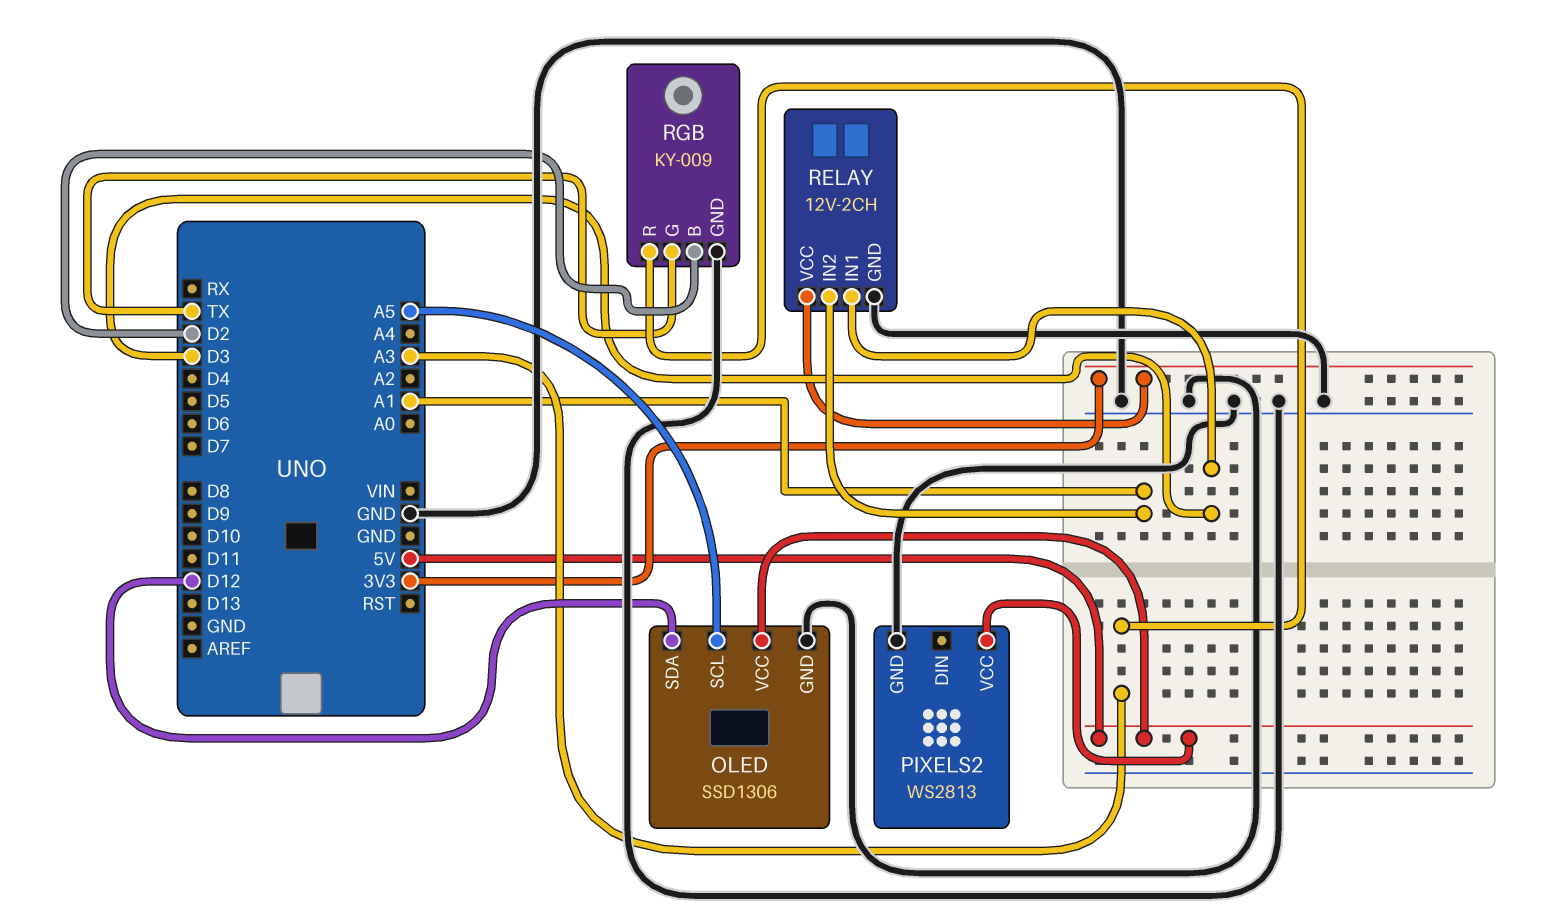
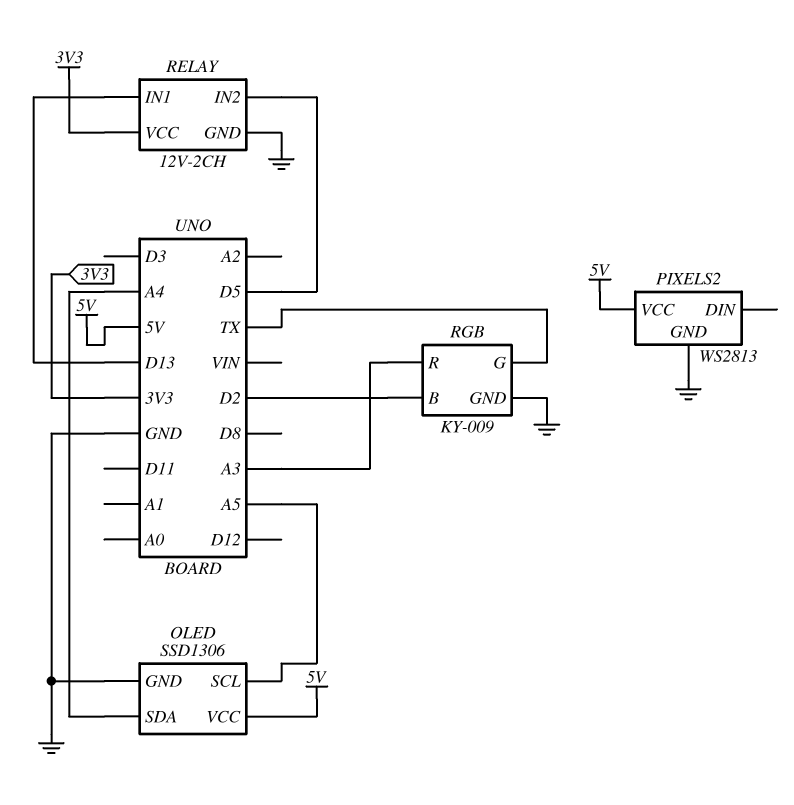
OLED pin SDA: D12 -> A4
RELAY pin IN1: D3 -> D13
RELAY pin IN2: A1 -> D5

